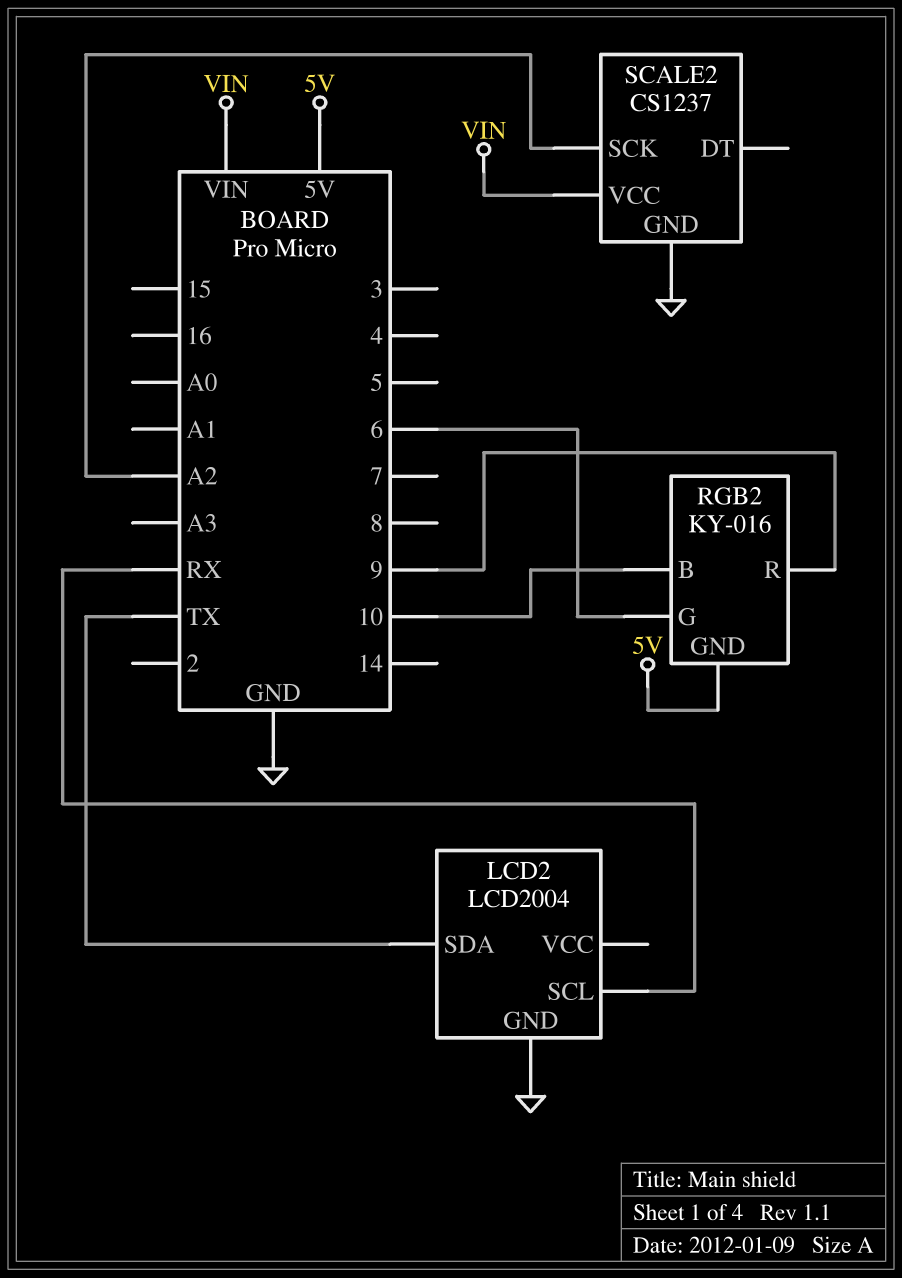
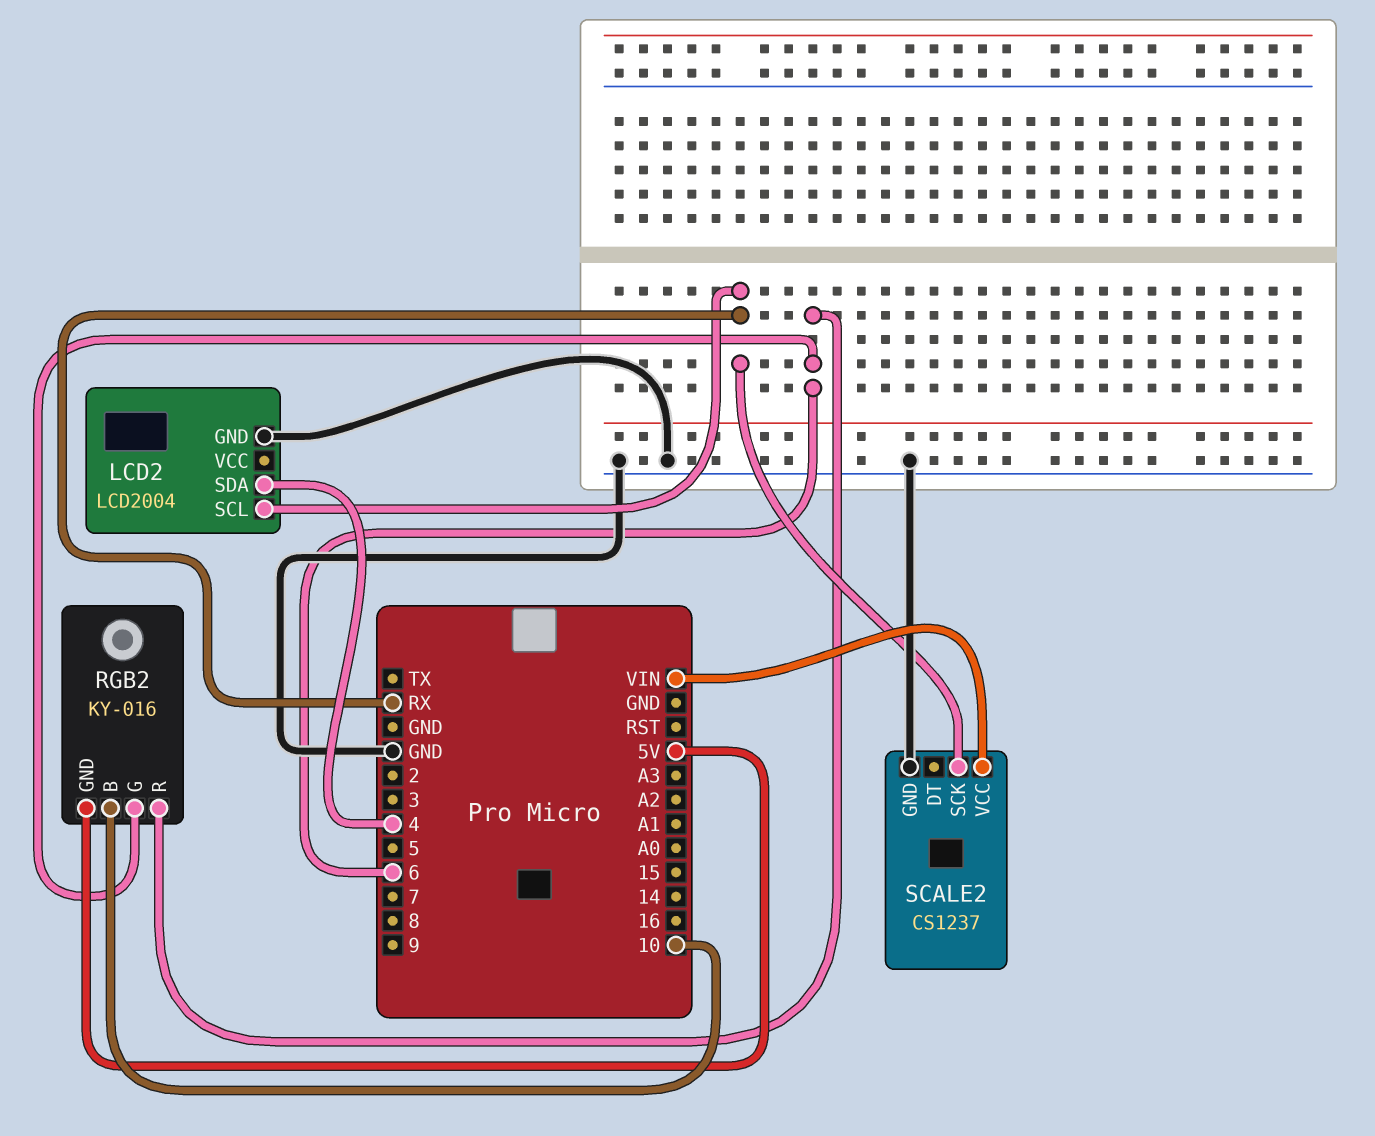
LCD2 pin SDA: TX -> 4
RGB2 pin R: 9 -> 6
SCALE2 pin SCK: A2 -> RX

